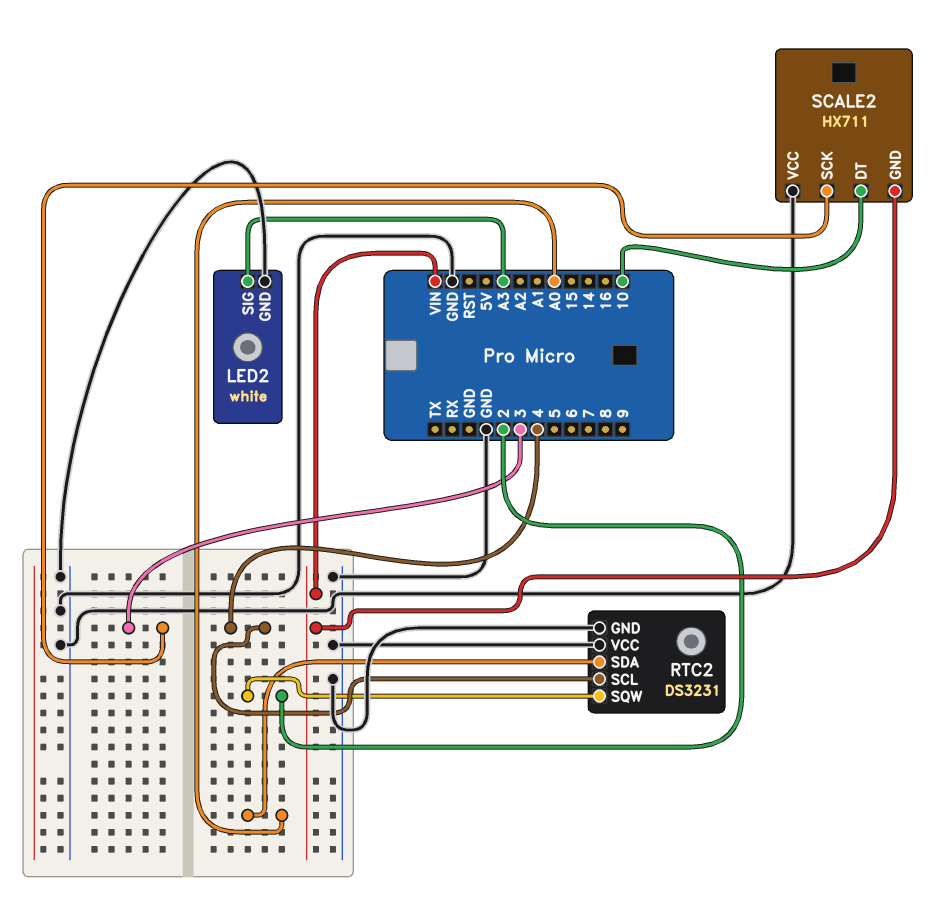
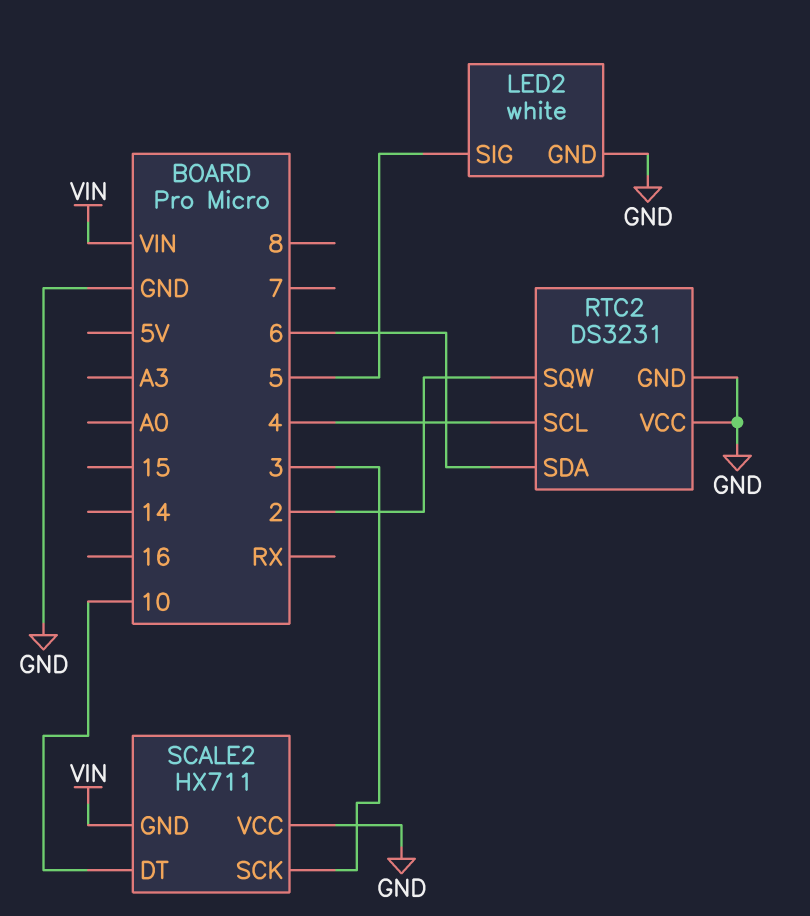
LED2 pin SIG: A3 -> 5
RTC2 pin SDA: A0 -> 6

